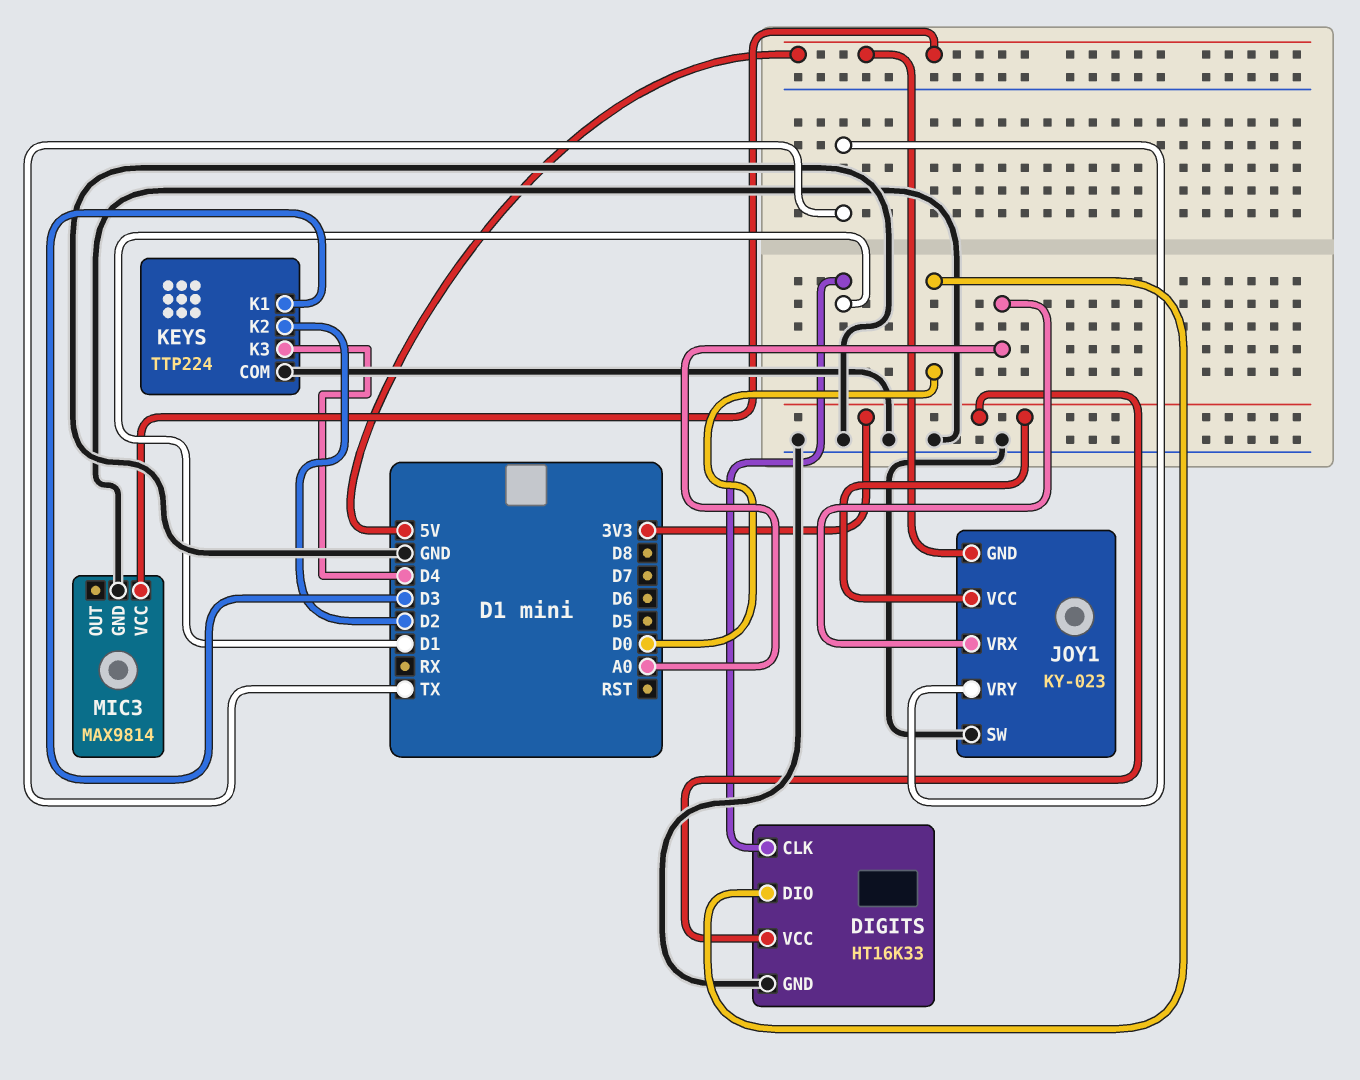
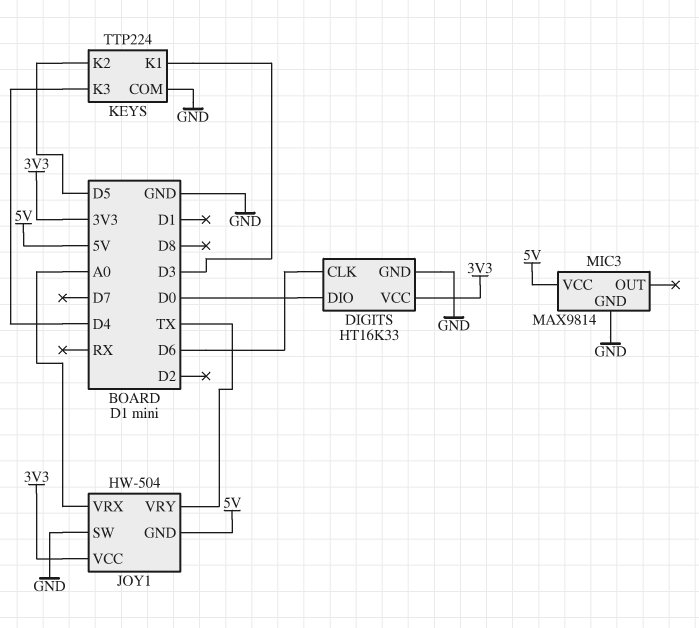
DIGITS pin CLK: D1 -> D6
JOY1: KY-023 -> HW-504
KEYS pin K2: D2 -> D5

